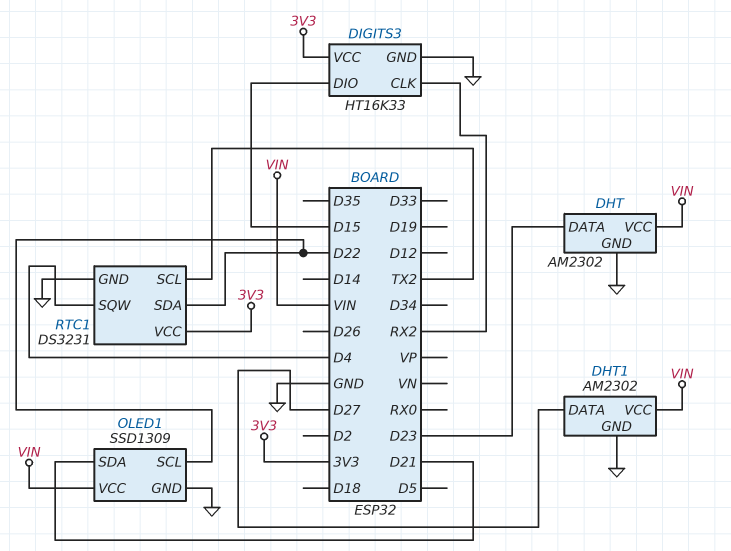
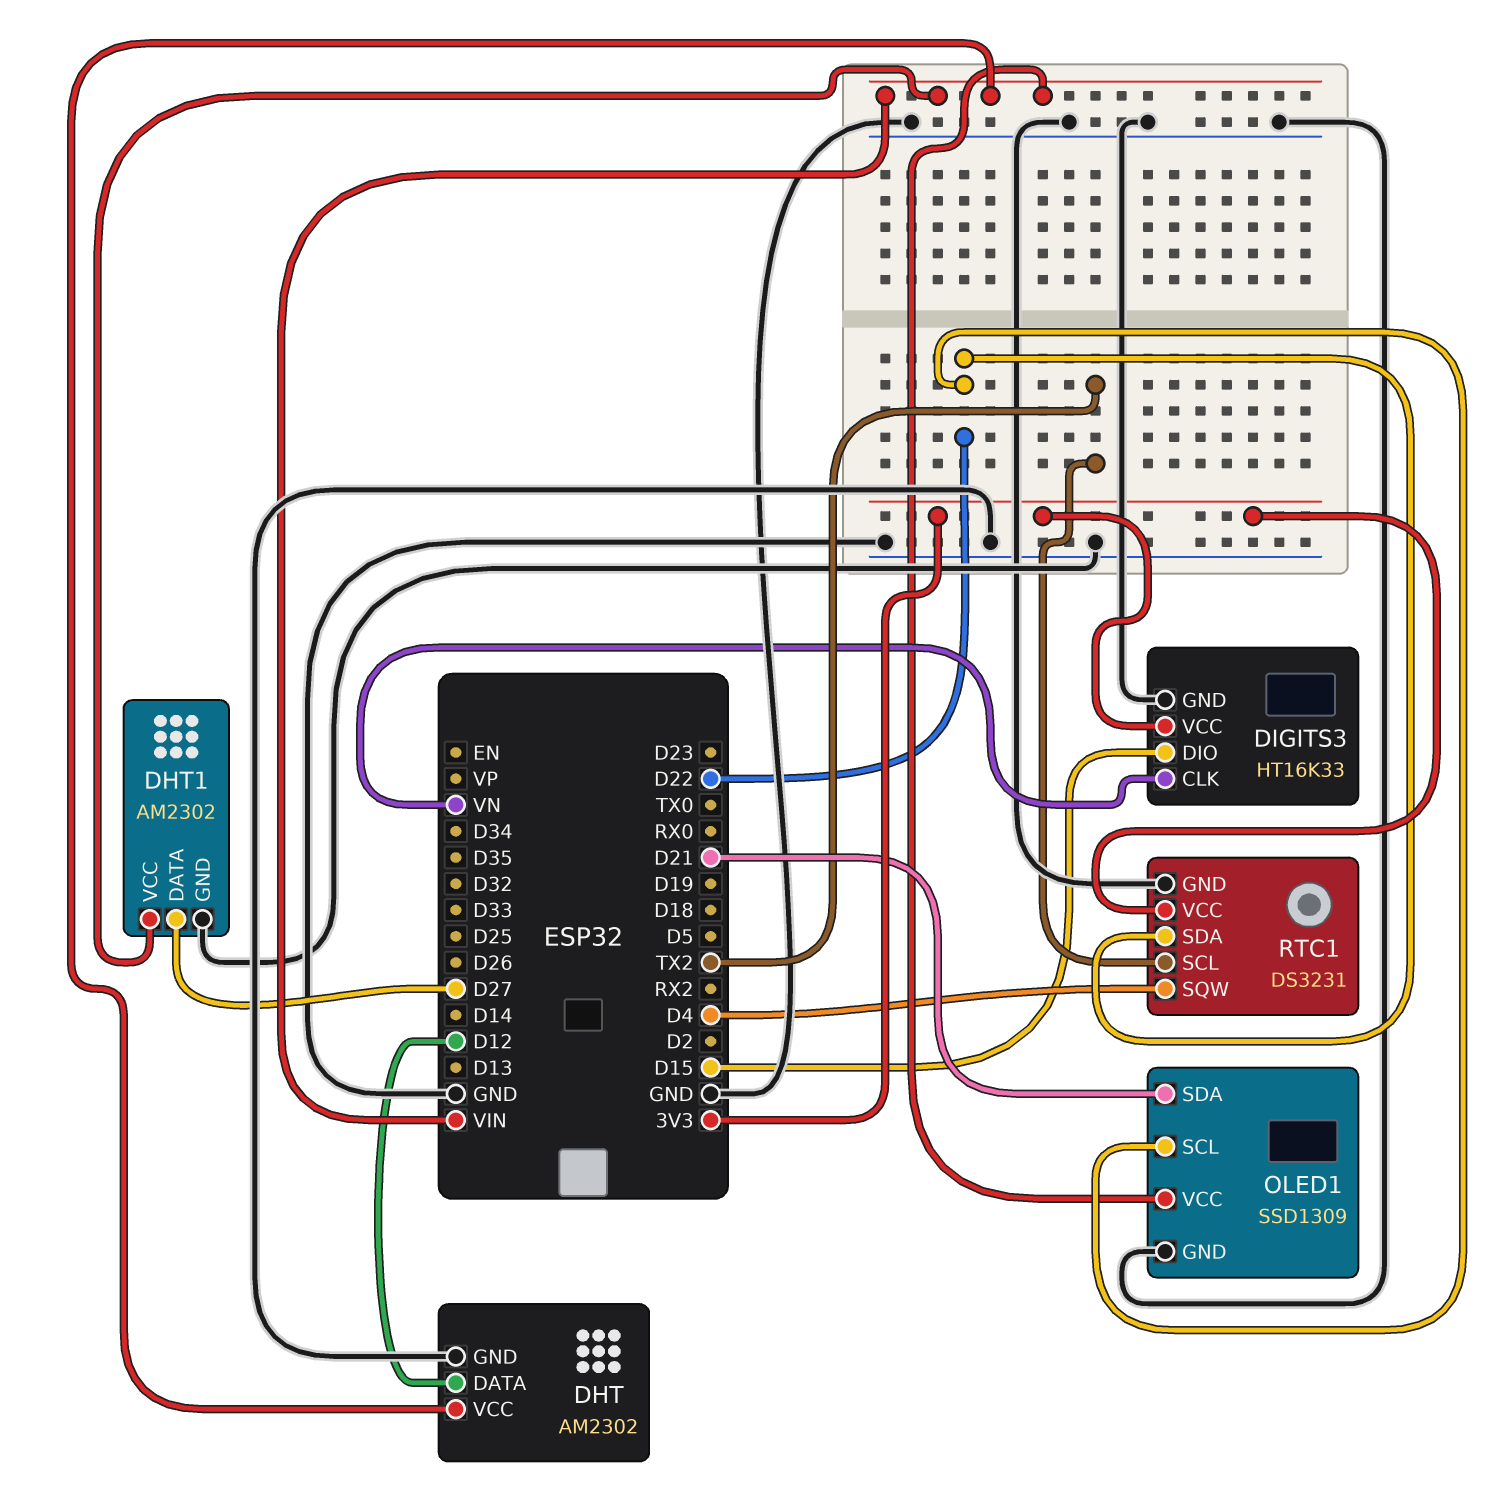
DHT pin DATA: D23 -> D12
DIGITS3 pin CLK: RX2 -> VN

